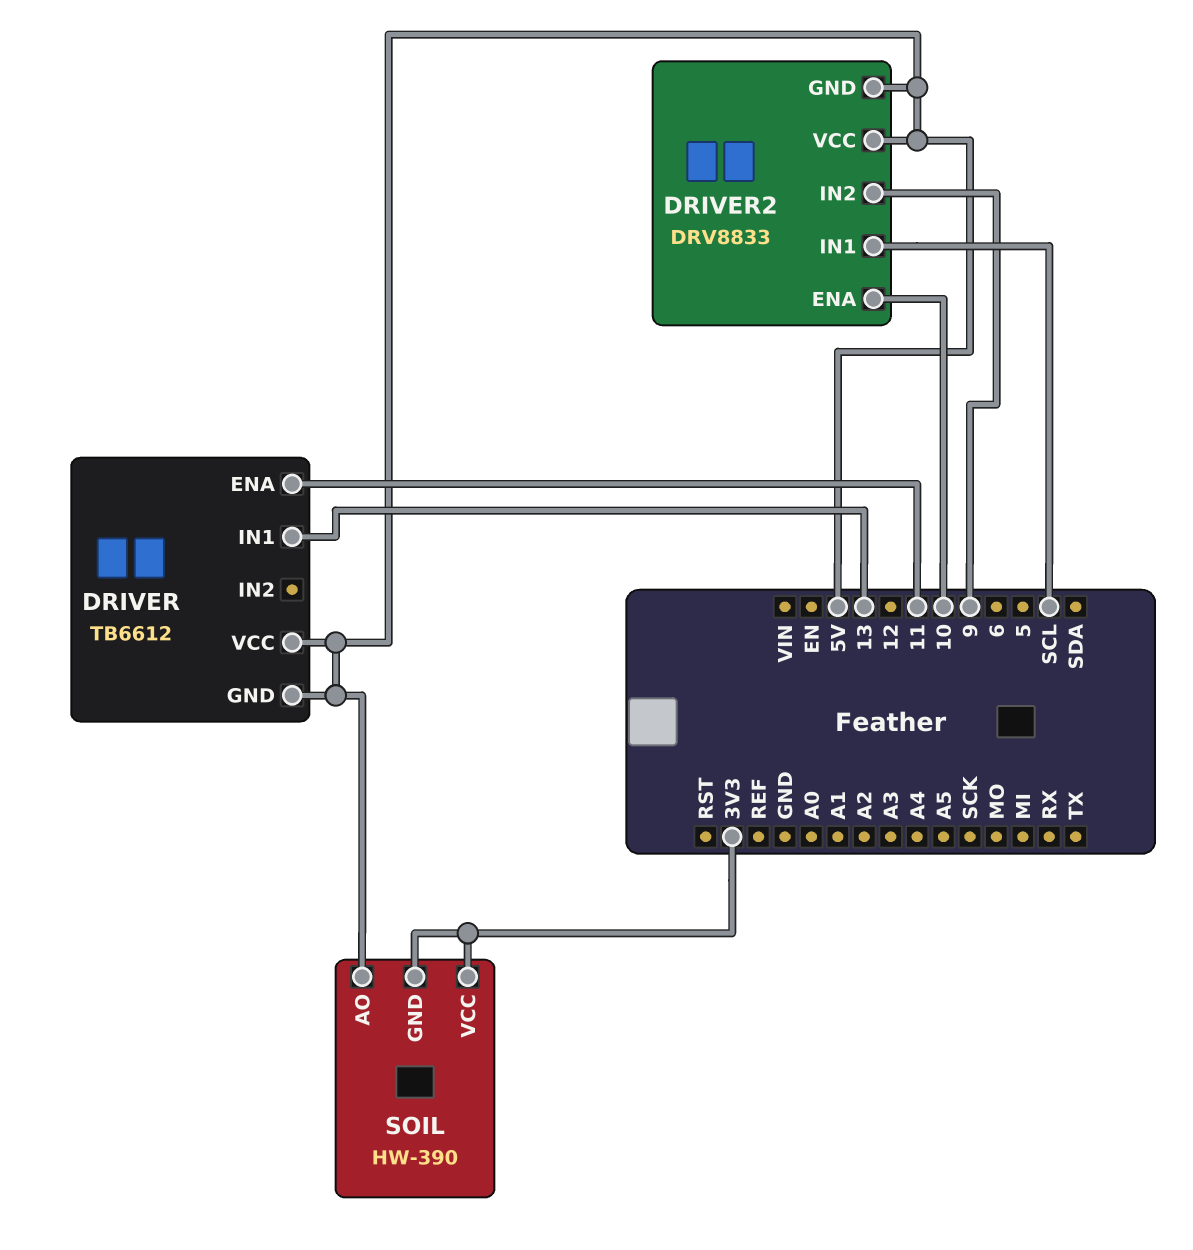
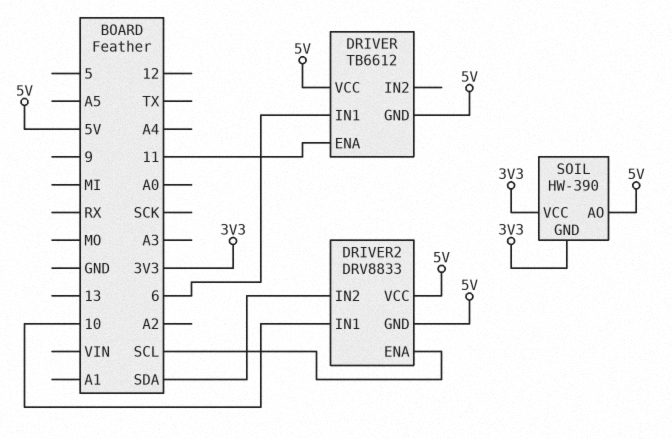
DRIVER pin IN1: 13 -> 6
DRIVER2 pin ENA: 10 -> SCL
DRIVER2 pin IN1: SCL -> 10
DRIVER2 pin IN2: 9 -> SDA

